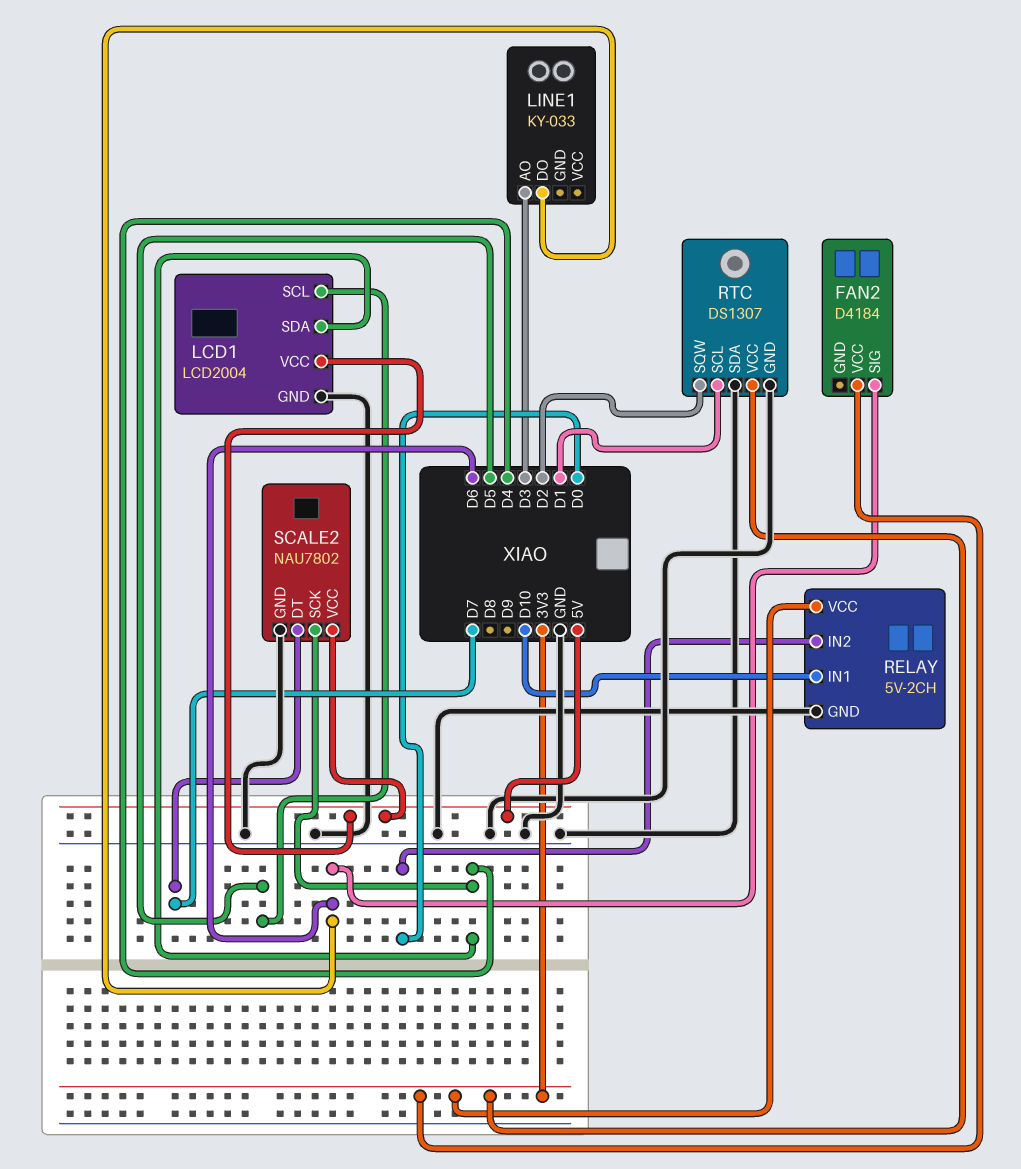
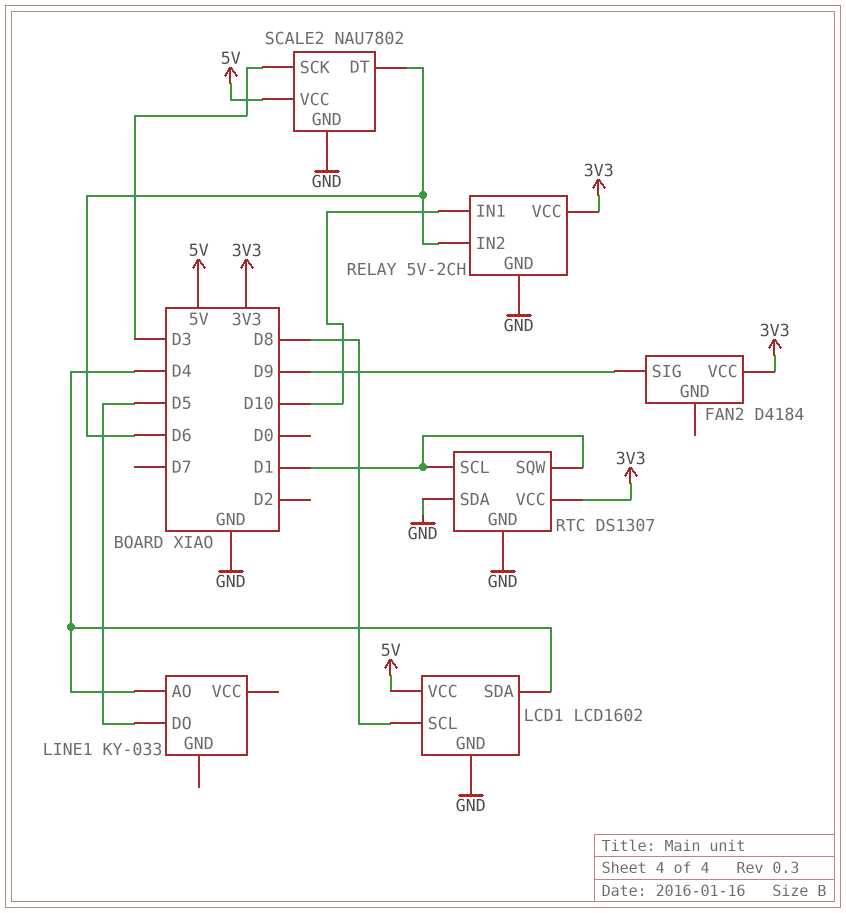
FAN2 pin SIG: D6 -> D9
LCD1: LCD2004 -> LCD1602
LCD1 pin SCL: D5 -> D8
LINE1 pin AO: D3 -> D4
LINE1 pin DO: D6 -> D5
RELAY pin IN2: D0 -> D6
RTC pin SQW: D2 -> D1
SCALE2 pin DT: D7 -> D6
SCALE2 pin SCK: D4 -> D3

